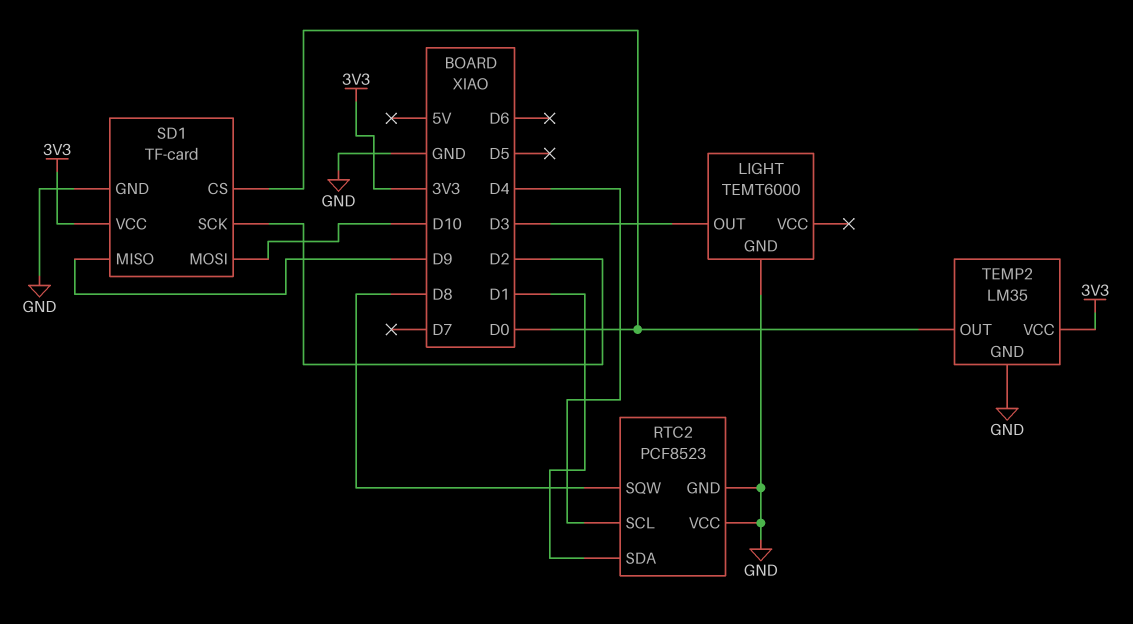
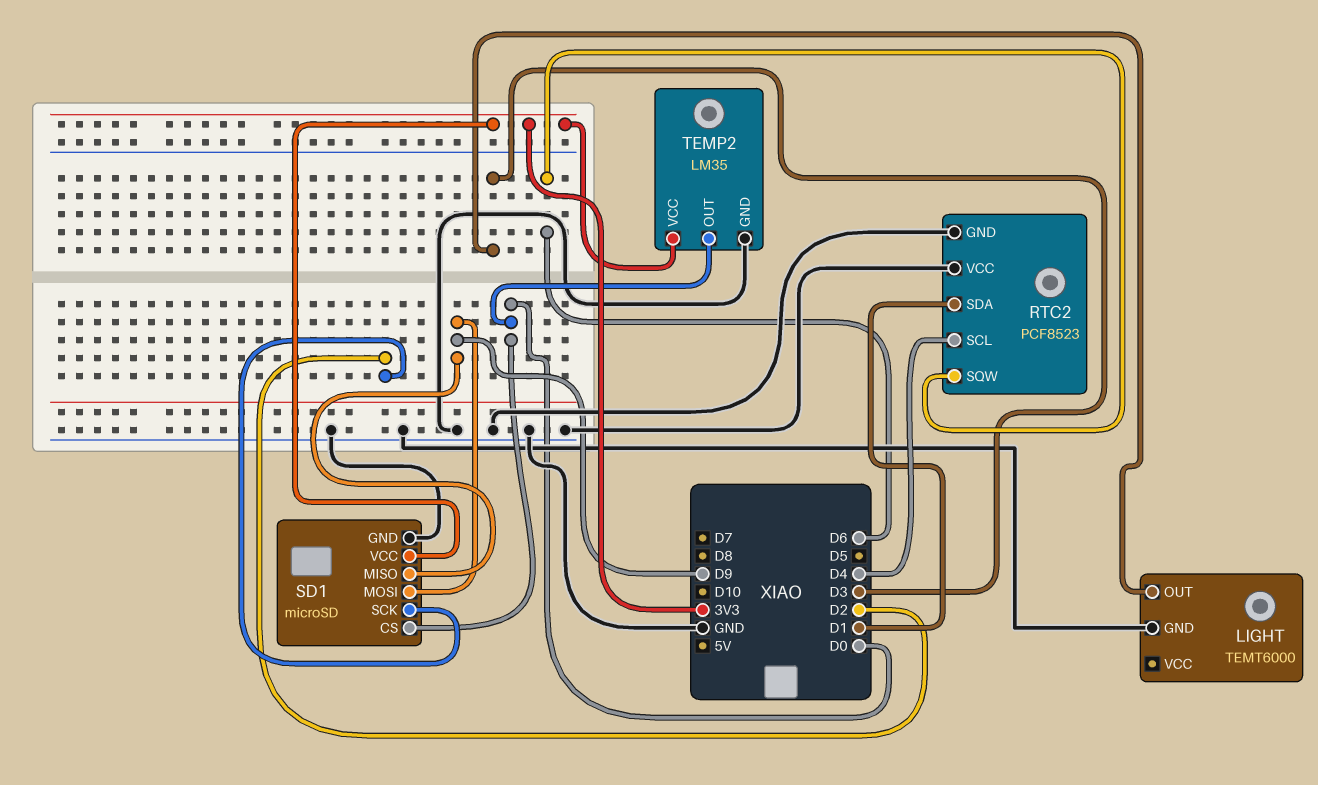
RTC2 pin SQW: D8 -> D6
SD1: TF-card -> microSD
SD1 pin MOSI: D10 -> D9

